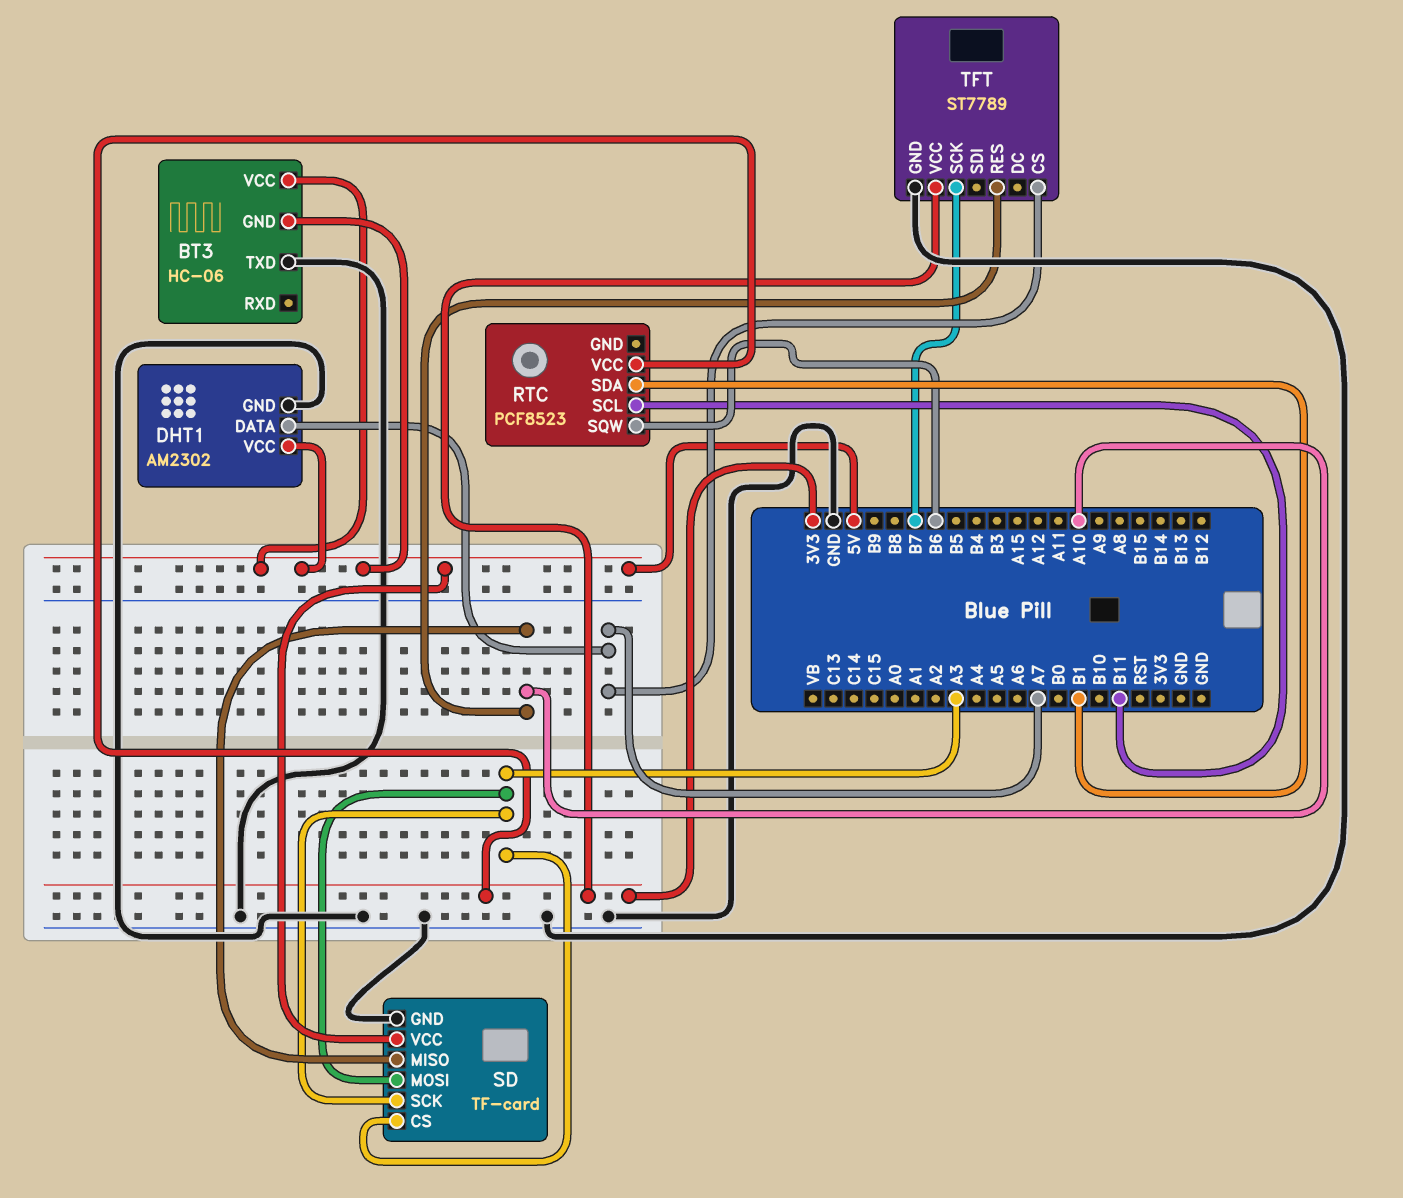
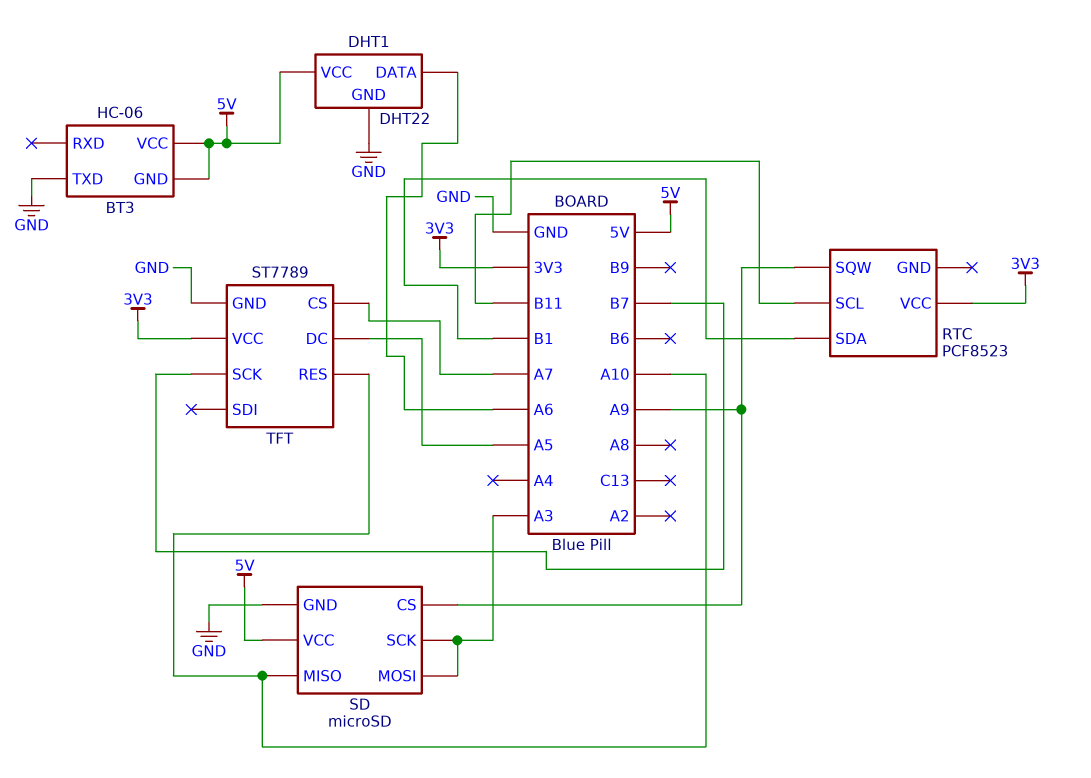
DHT1: AM2302 -> DHT22
DHT1 pin DATA: A7 -> A6
RTC pin SQW: B6 -> A9
SD: TF-card -> microSD
SD pin CS: A3 -> A9
TFT pin DC: none -> A5

